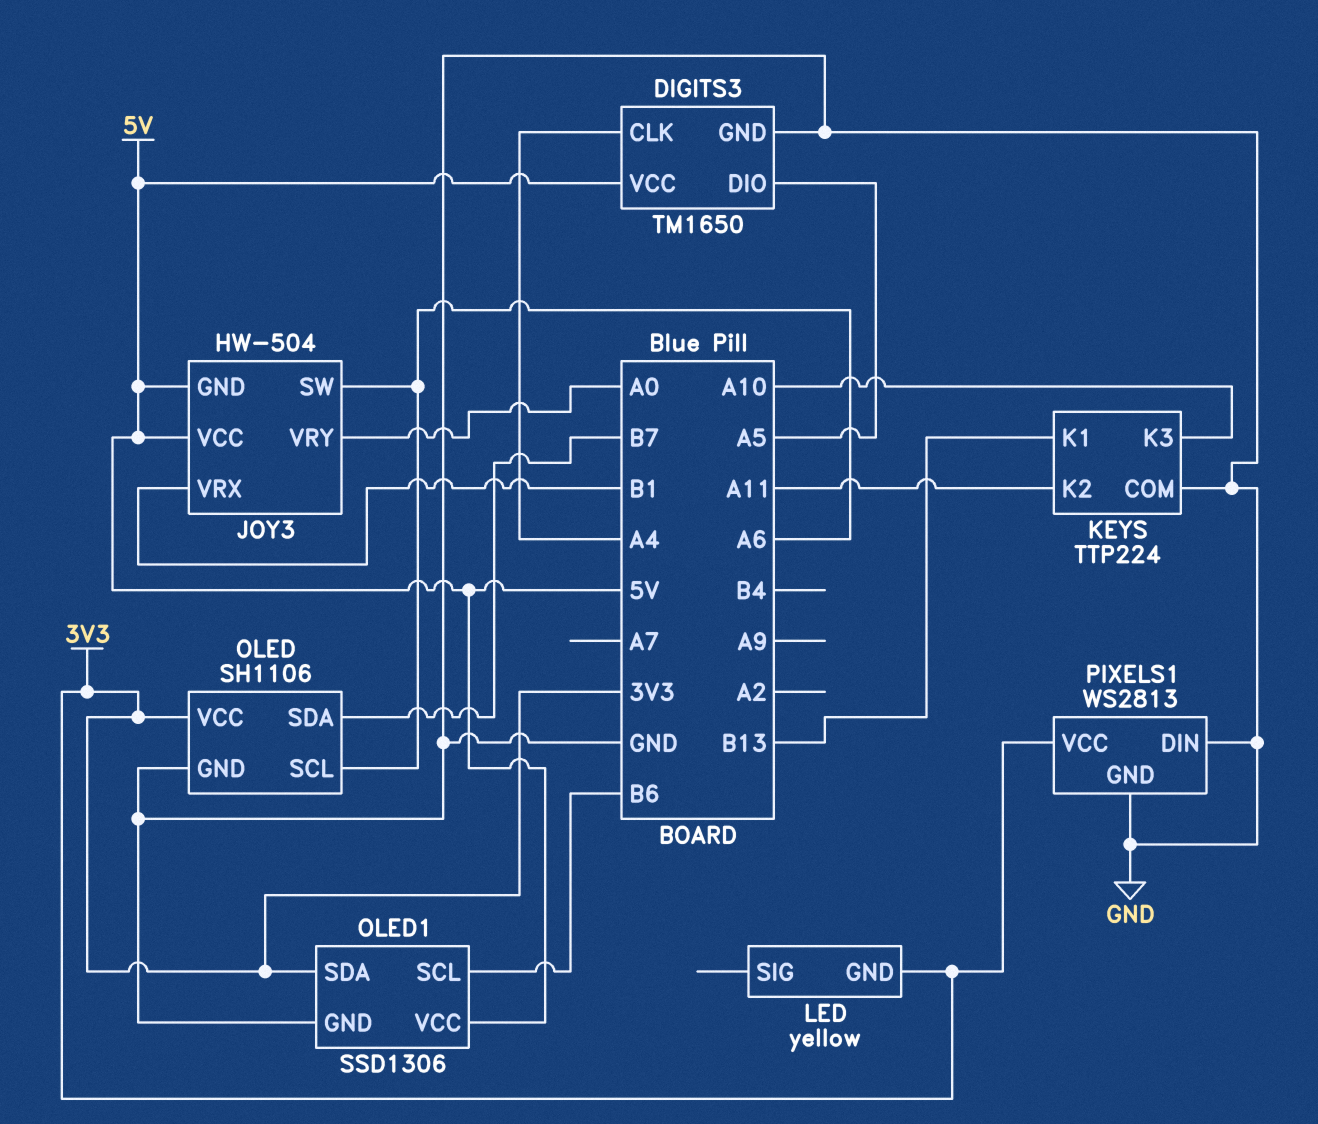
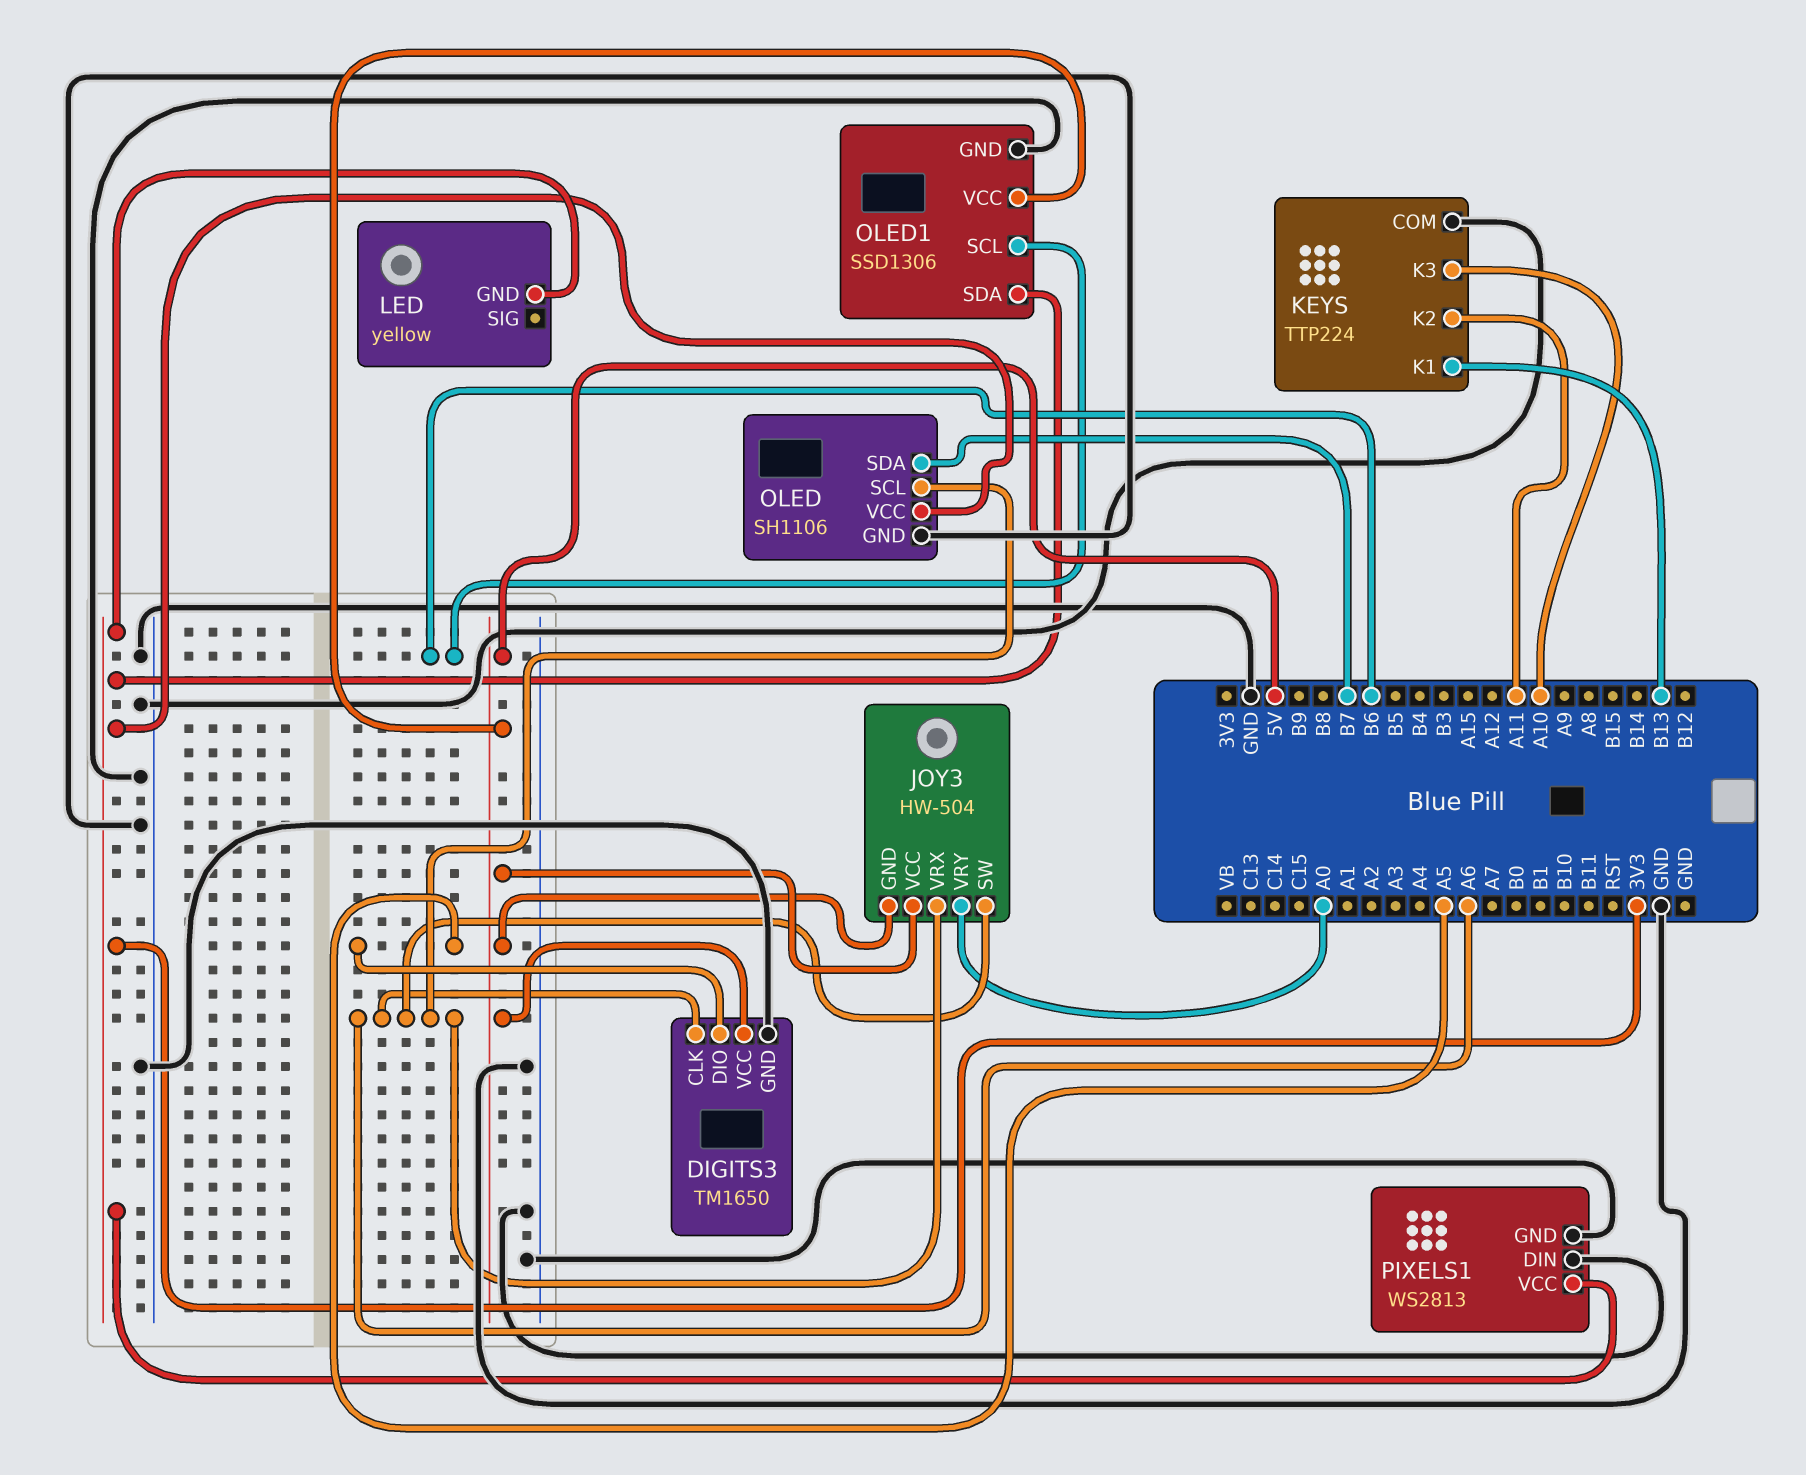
DIGITS3 pin CLK: A4 -> A6
JOY3 pin VRX: B1 -> A6

